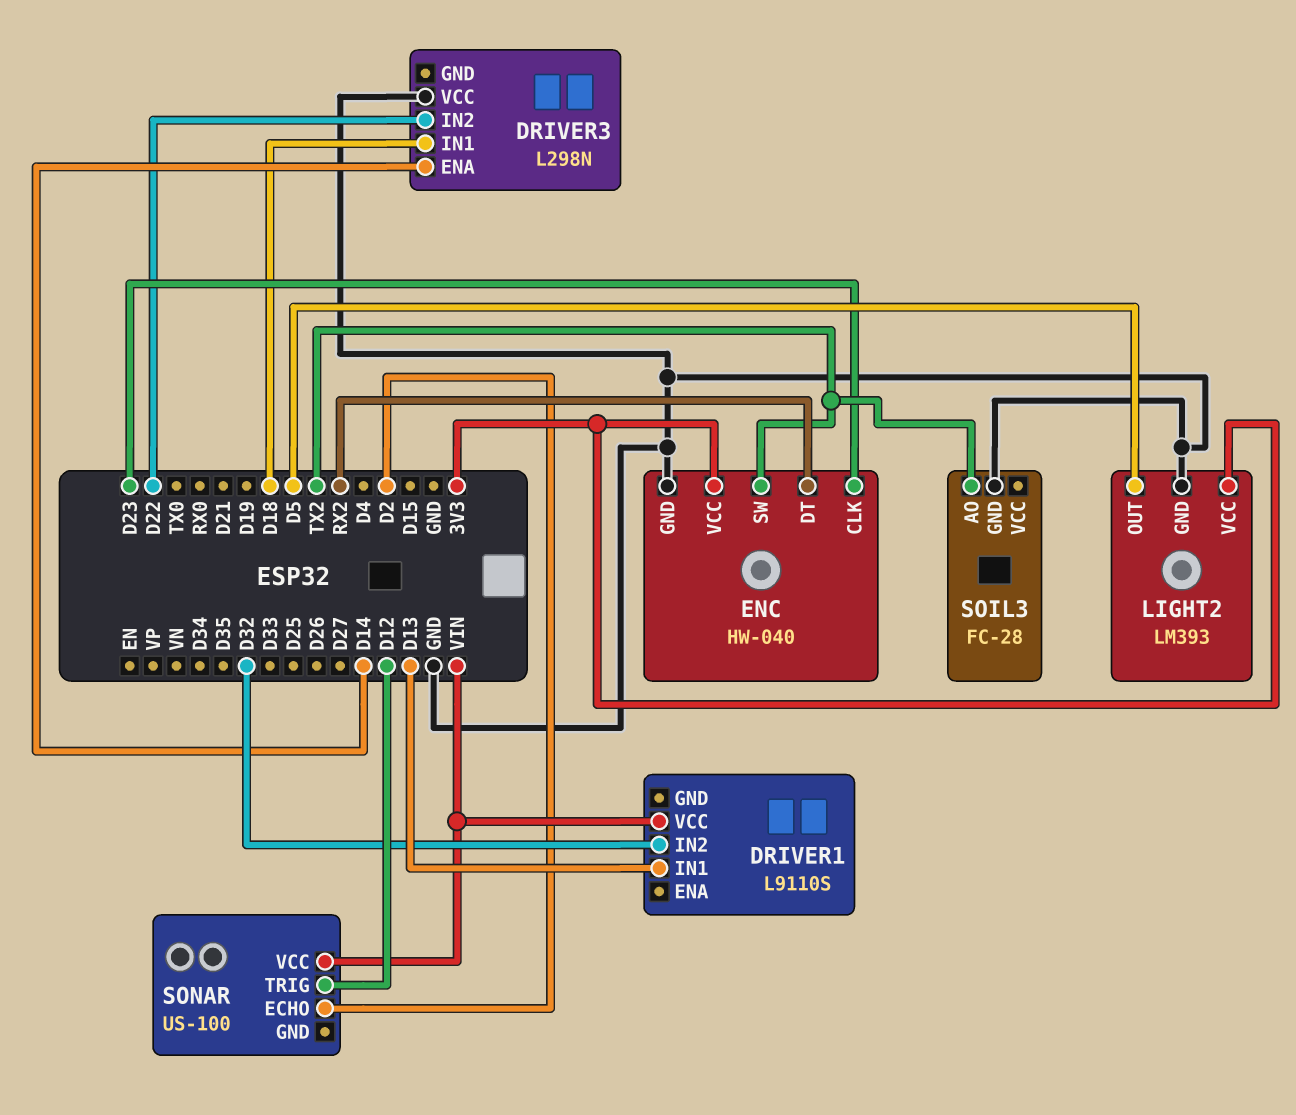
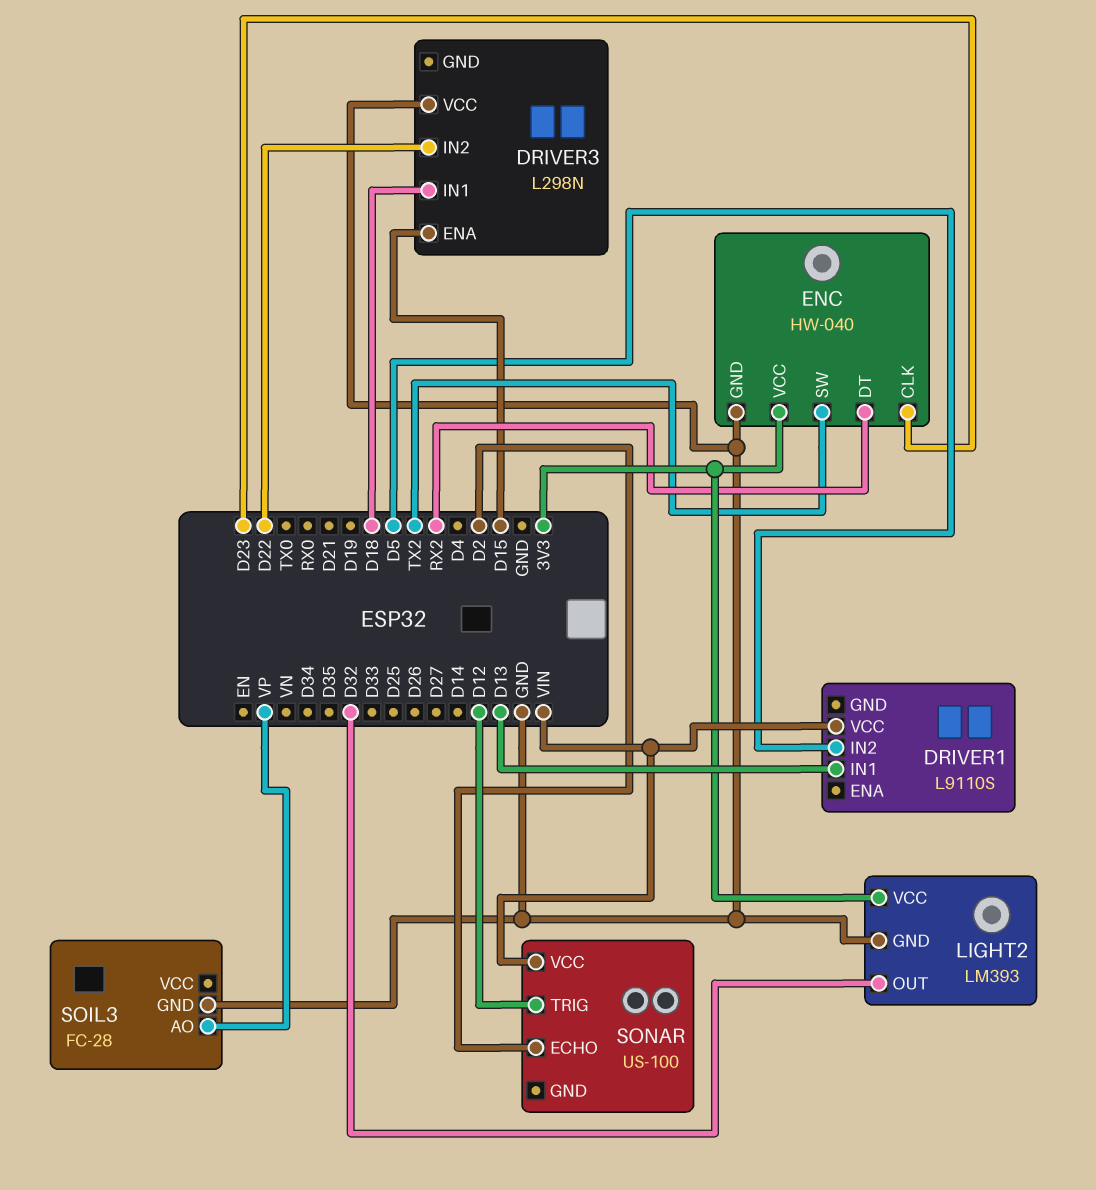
DRIVER1 pin IN2: D32 -> D5
DRIVER3 pin ENA: D14 -> D15
LIGHT2 pin OUT: D5 -> D32
SOIL3 pin AO: TX2 -> VP

